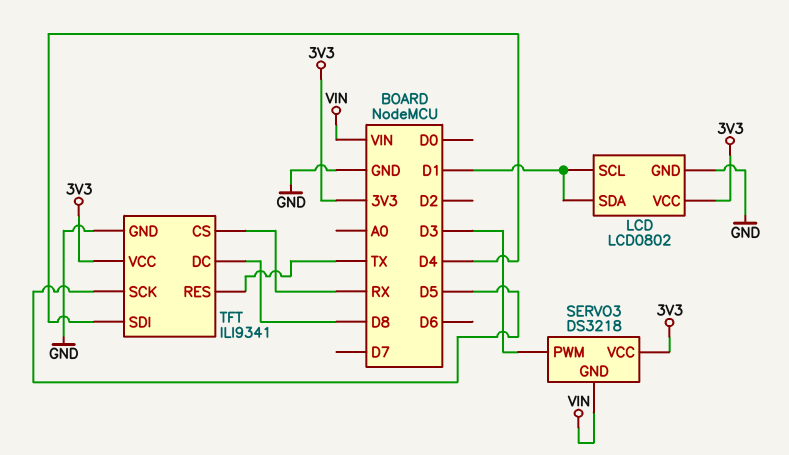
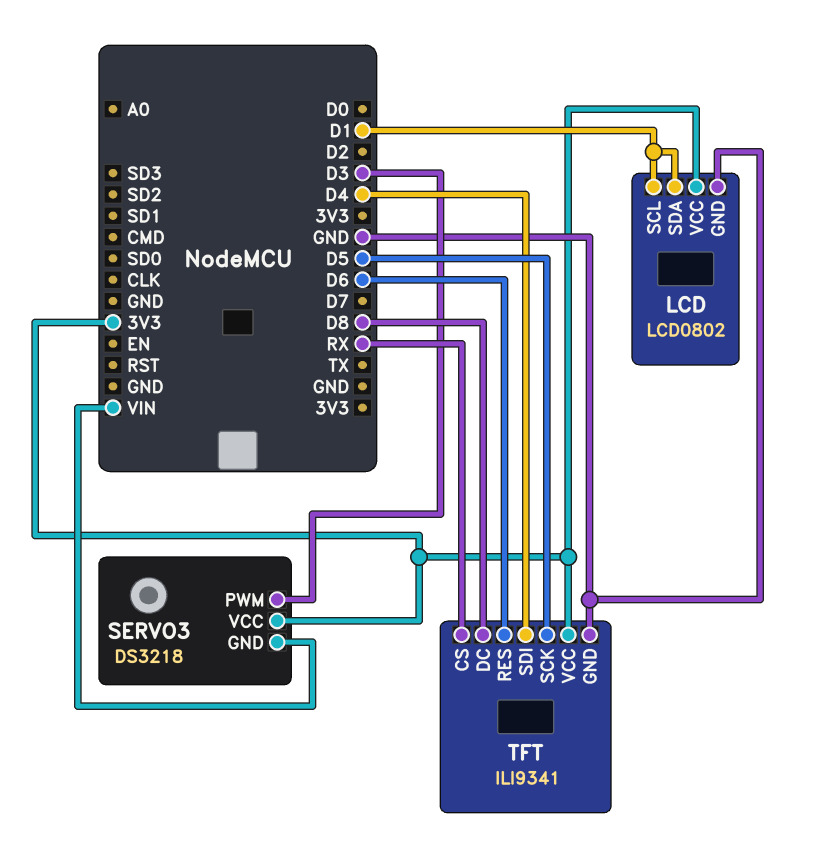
TFT pin RES: TX -> D6

